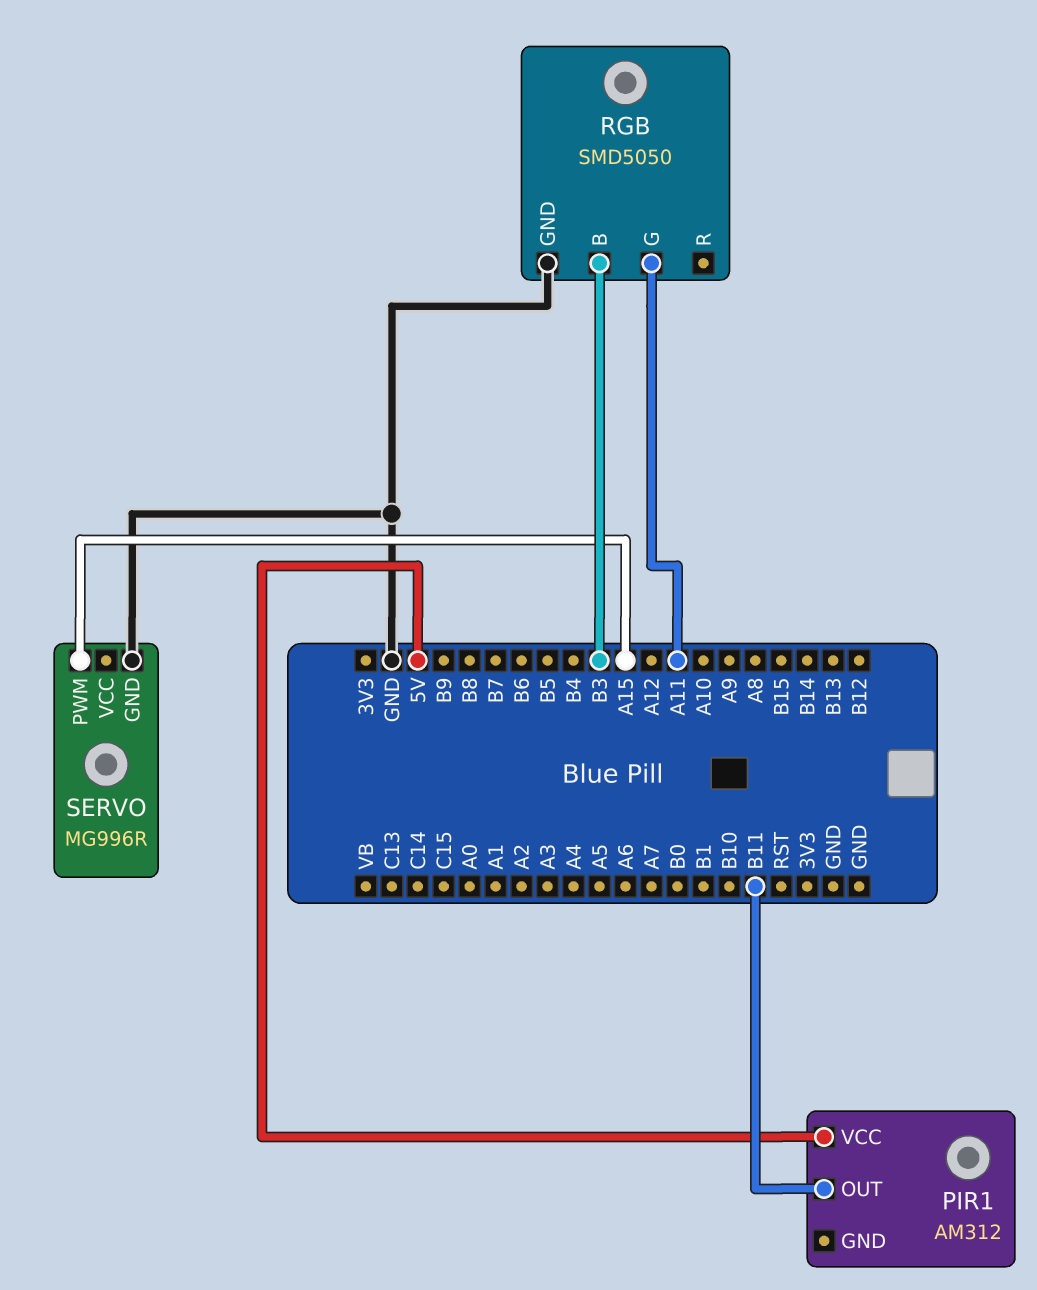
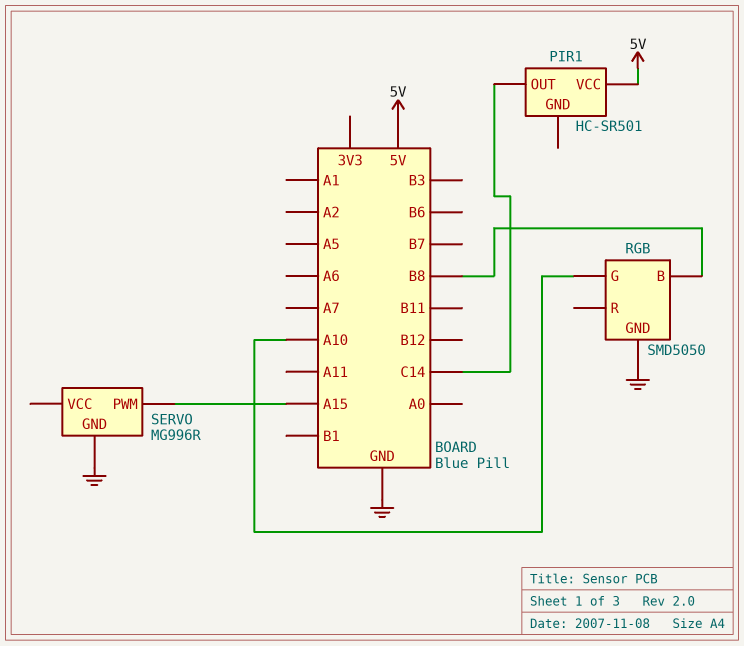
PIR1: AM312 -> HC-SR501
PIR1 pin OUT: B11 -> C14
RGB pin B: B3 -> B8
RGB pin G: A11 -> A10

